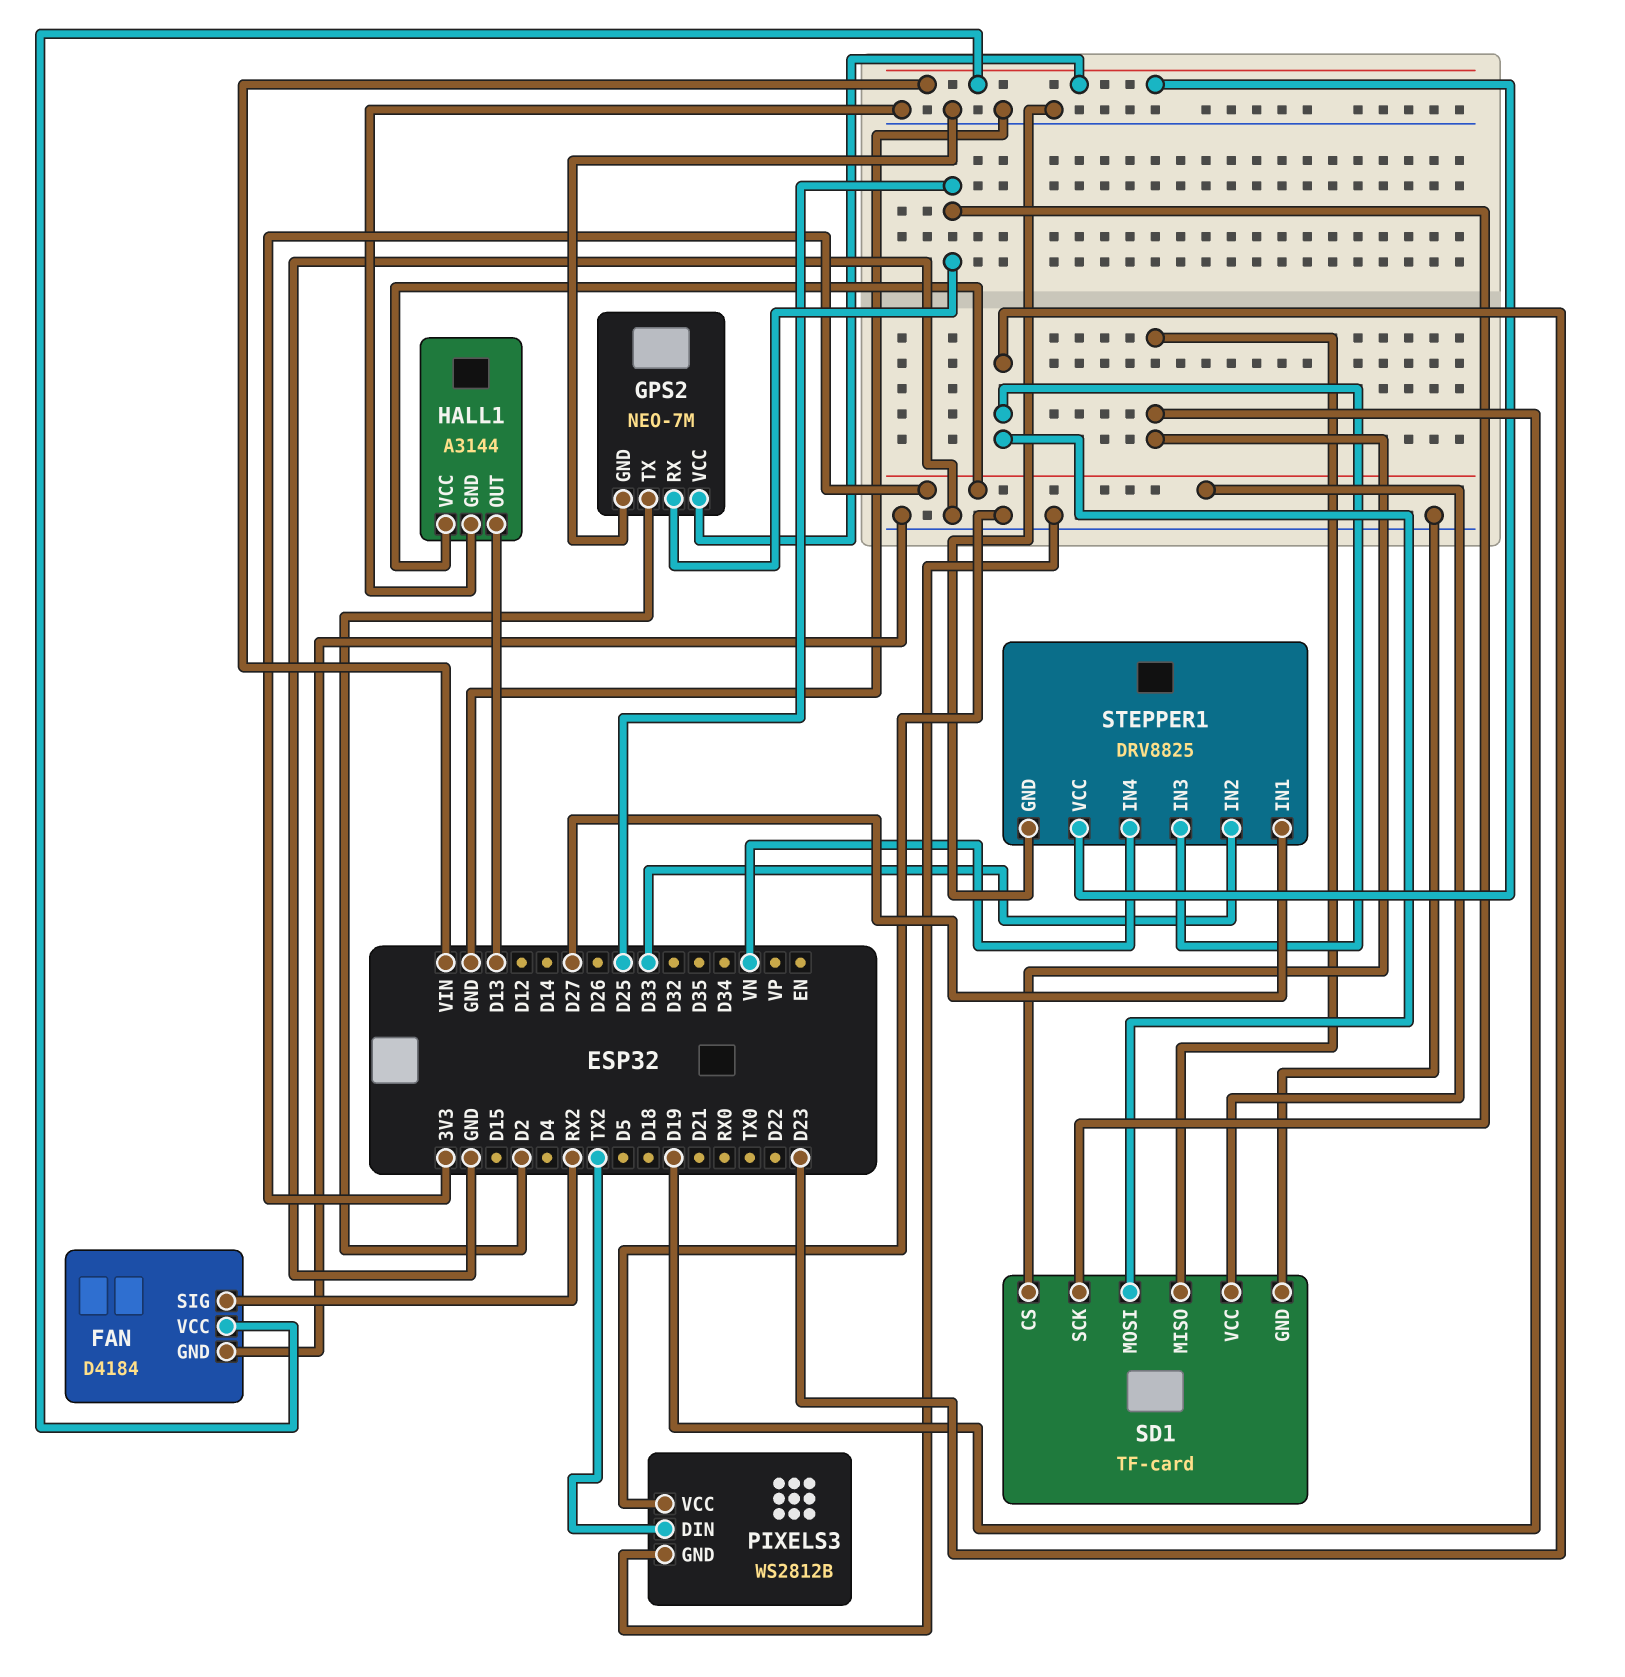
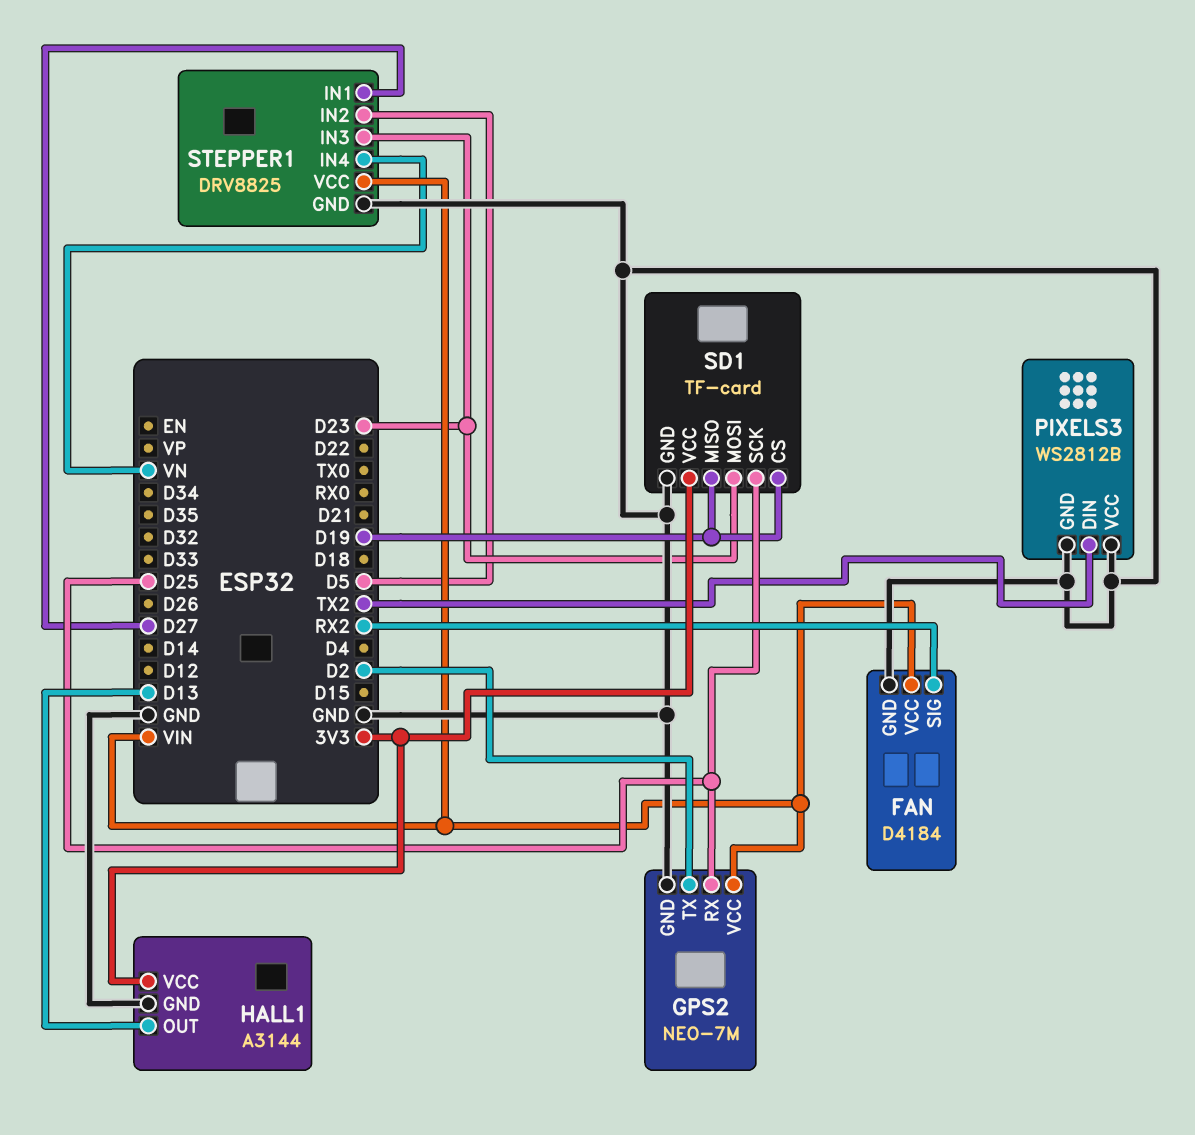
STEPPER1 pin IN2: D33 -> D5

